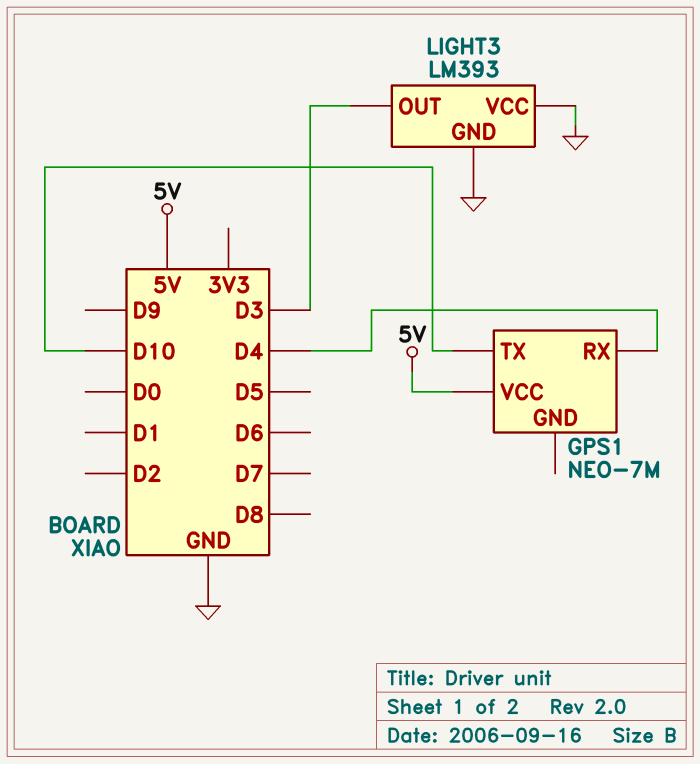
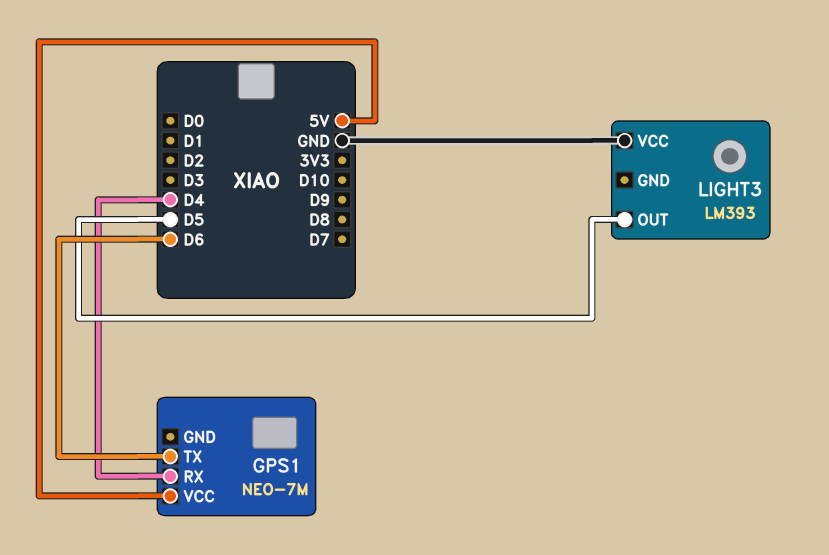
GPS1 pin TX: D10 -> D6
LIGHT3 pin GND: GND -> none
LIGHT3 pin OUT: D3 -> D5

